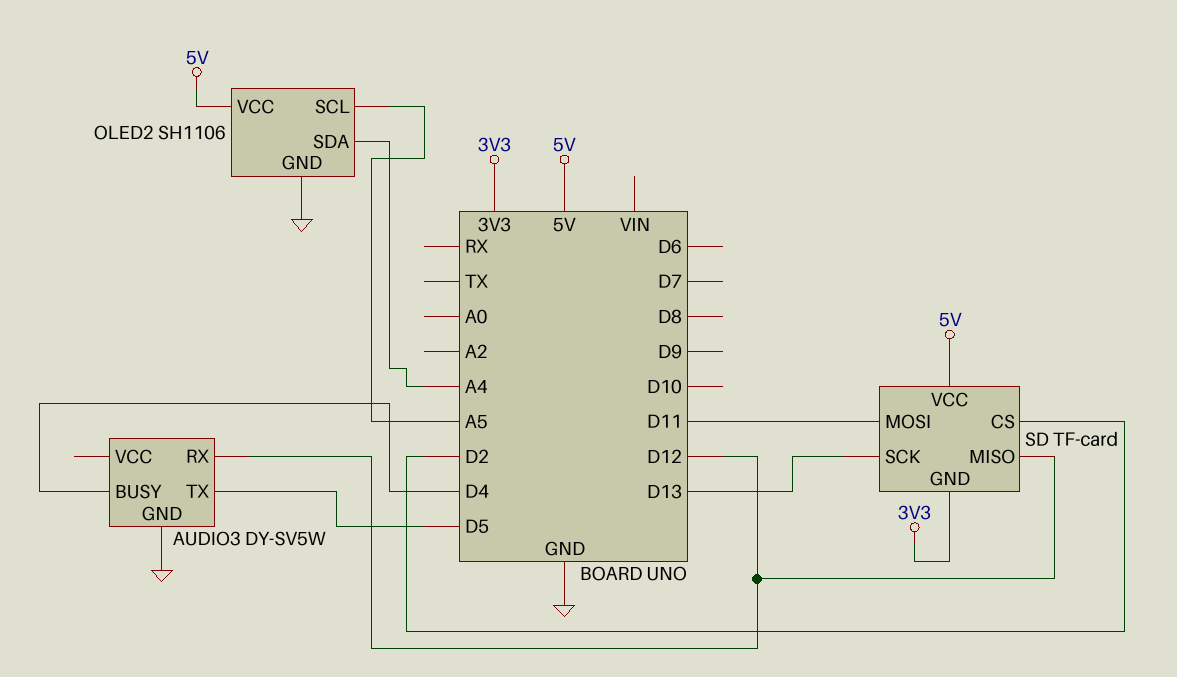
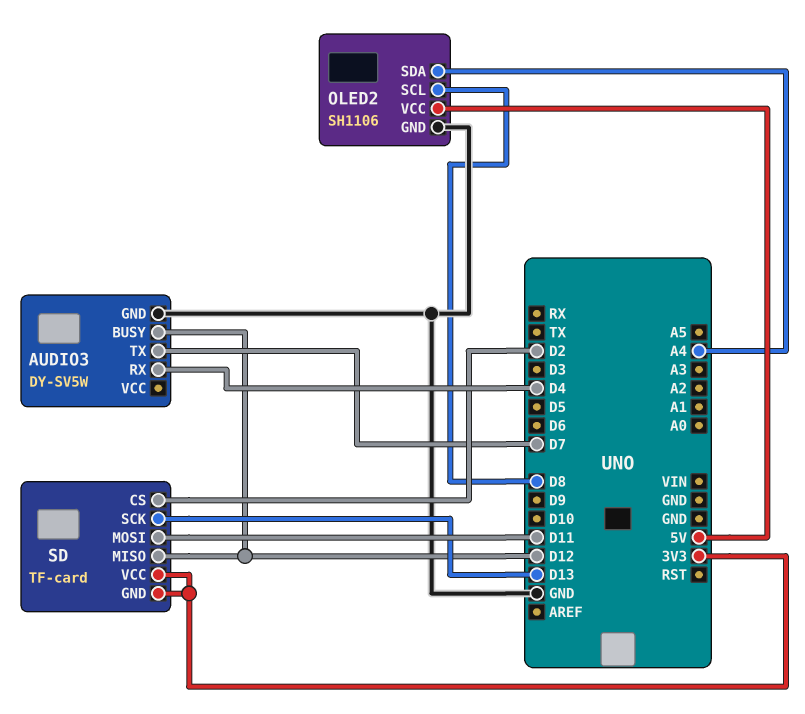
AUDIO3 pin BUSY: D4 -> D12
AUDIO3 pin RX: D12 -> D4
AUDIO3 pin TX: D5 -> D7
OLED2 pin SCL: A5 -> D8
SD pin VCC: 5V -> 3V3

